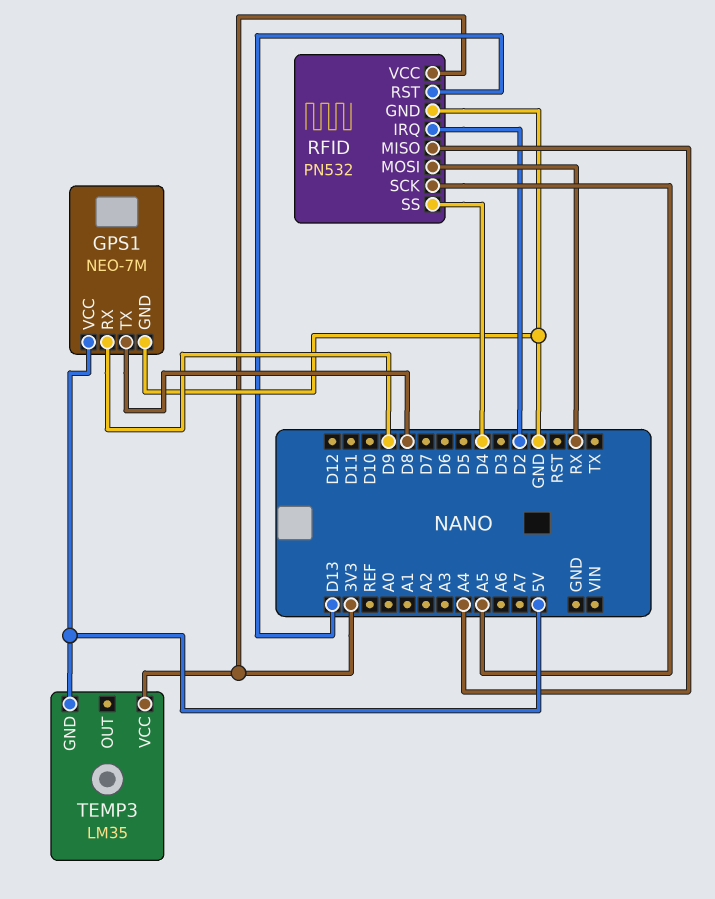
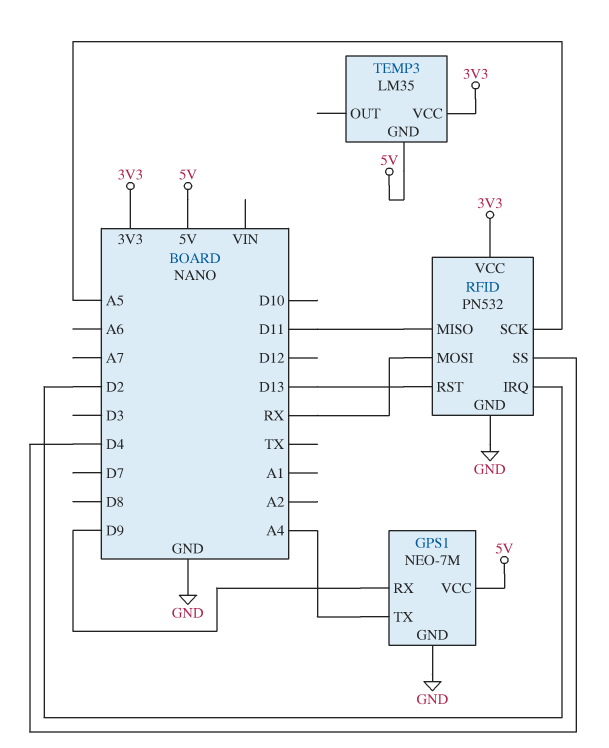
GPS1 pin TX: D8 -> A4
RFID pin MISO: A4 -> D11

